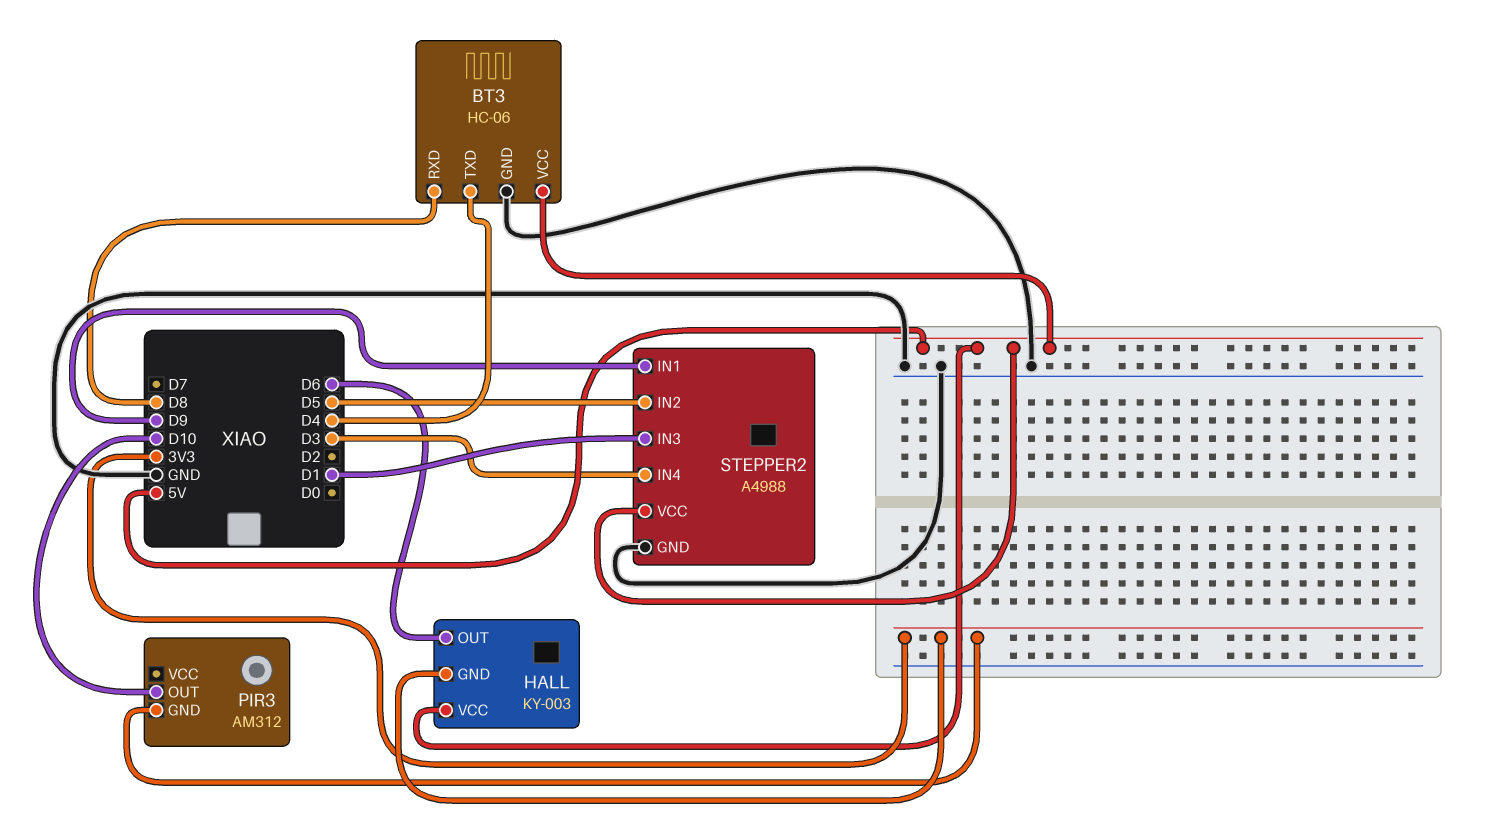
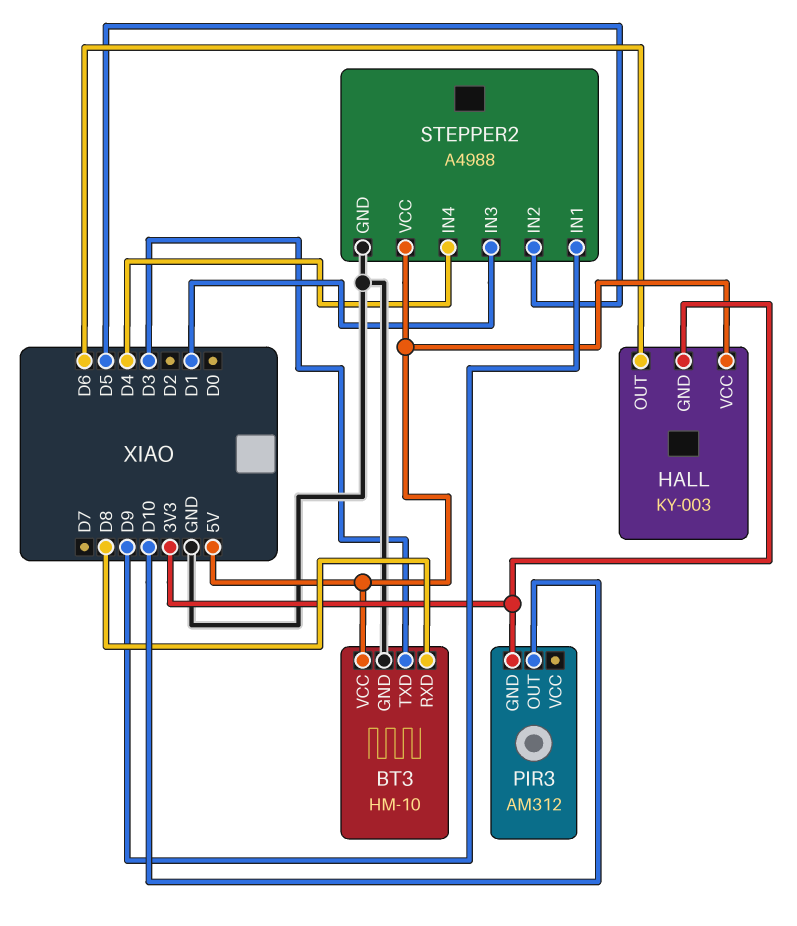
BT3: HC-06 -> HM-10
BT3 pin TXD: D4 -> D3
STEPPER2 pin IN4: D3 -> D4

